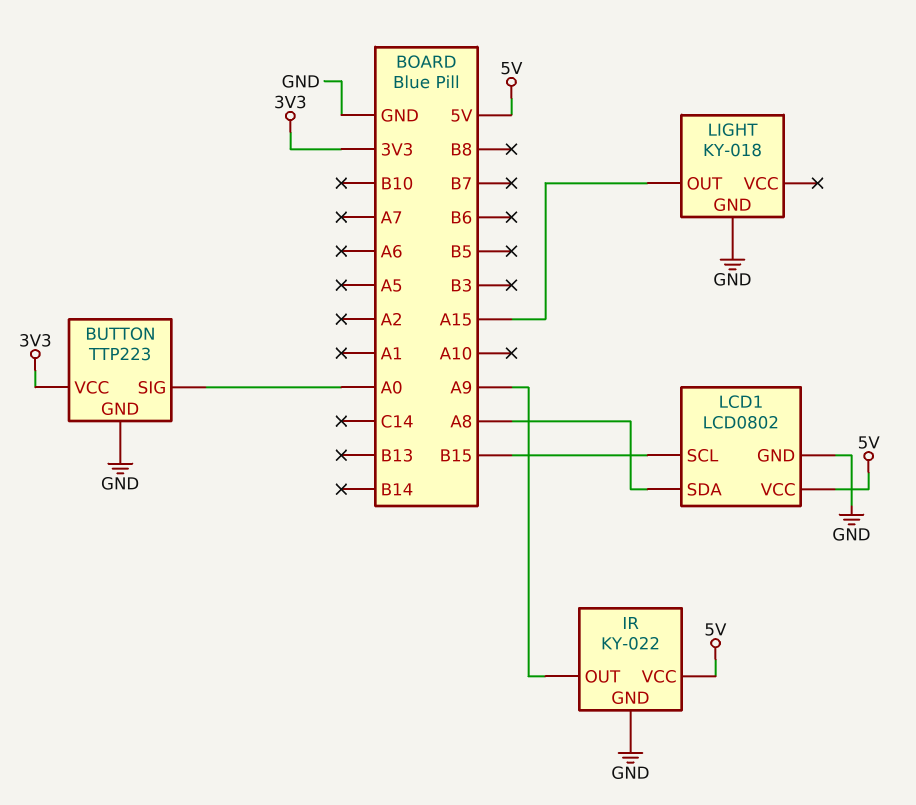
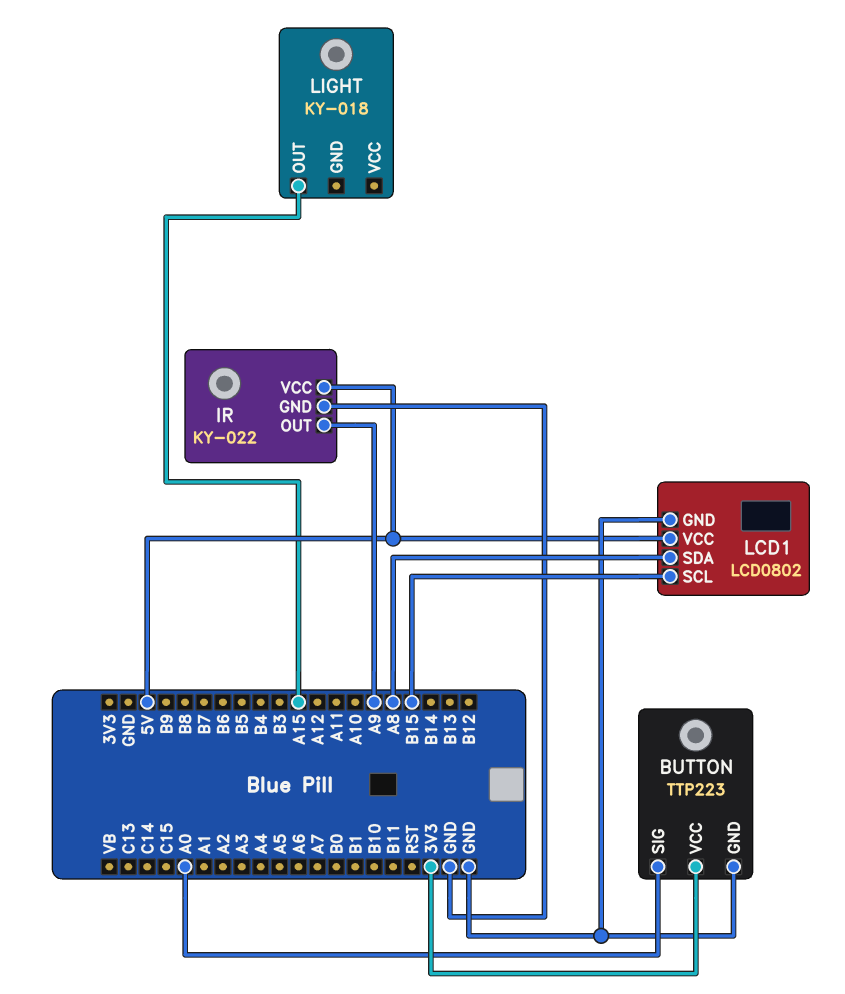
LIGHT pin GND: GND -> none

